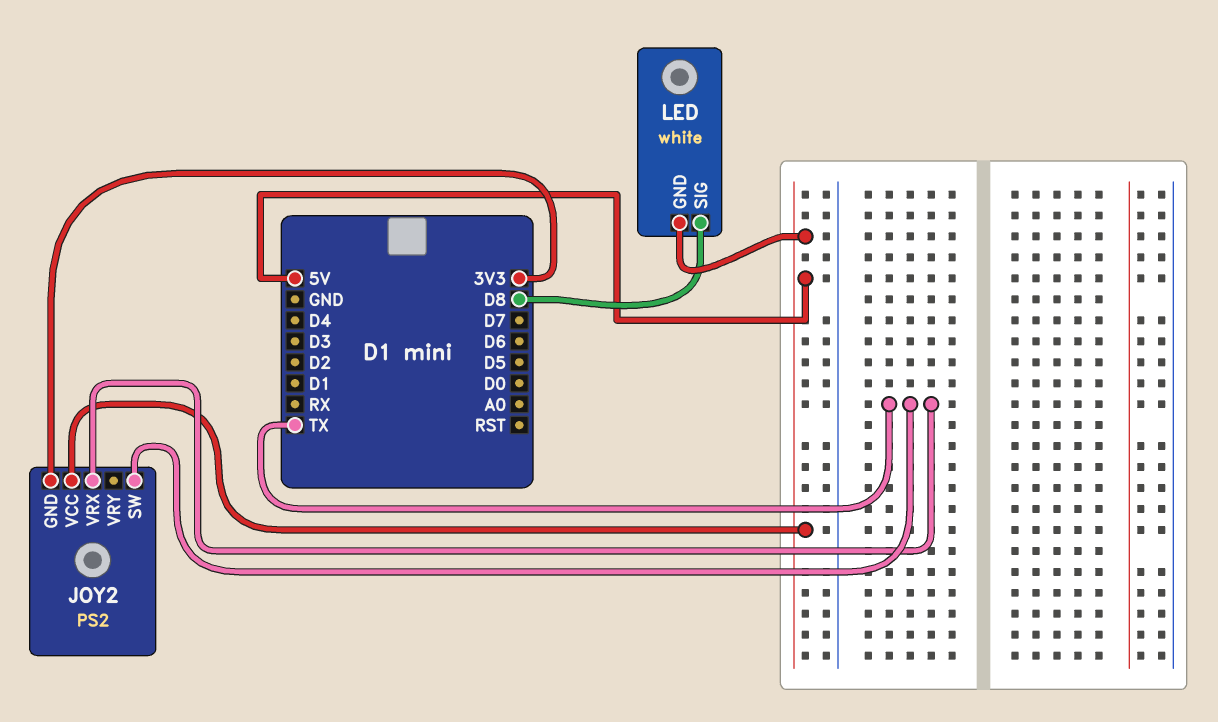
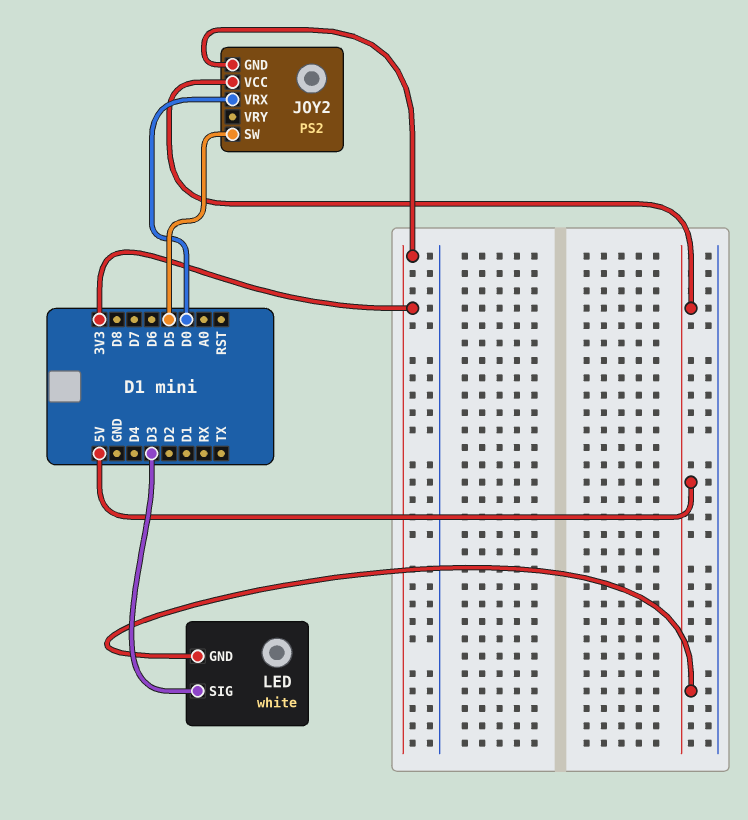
JOY2 pin SW: TX -> D5
JOY2 pin VRX: TX -> D0
LED pin SIG: D8 -> D3

